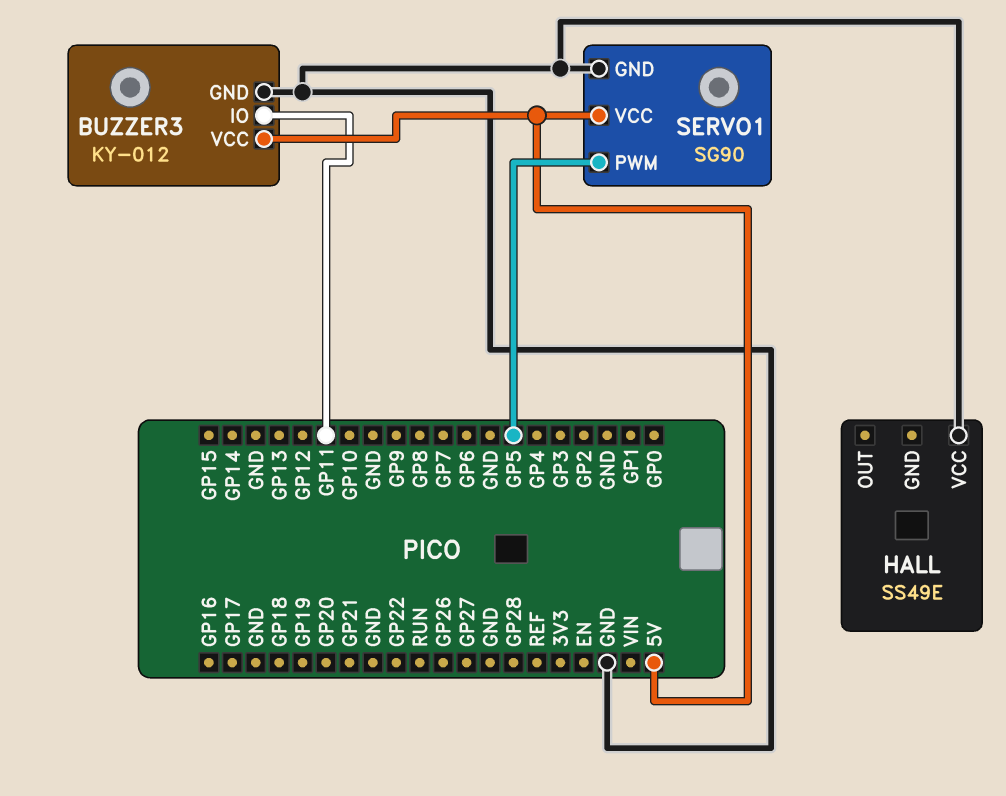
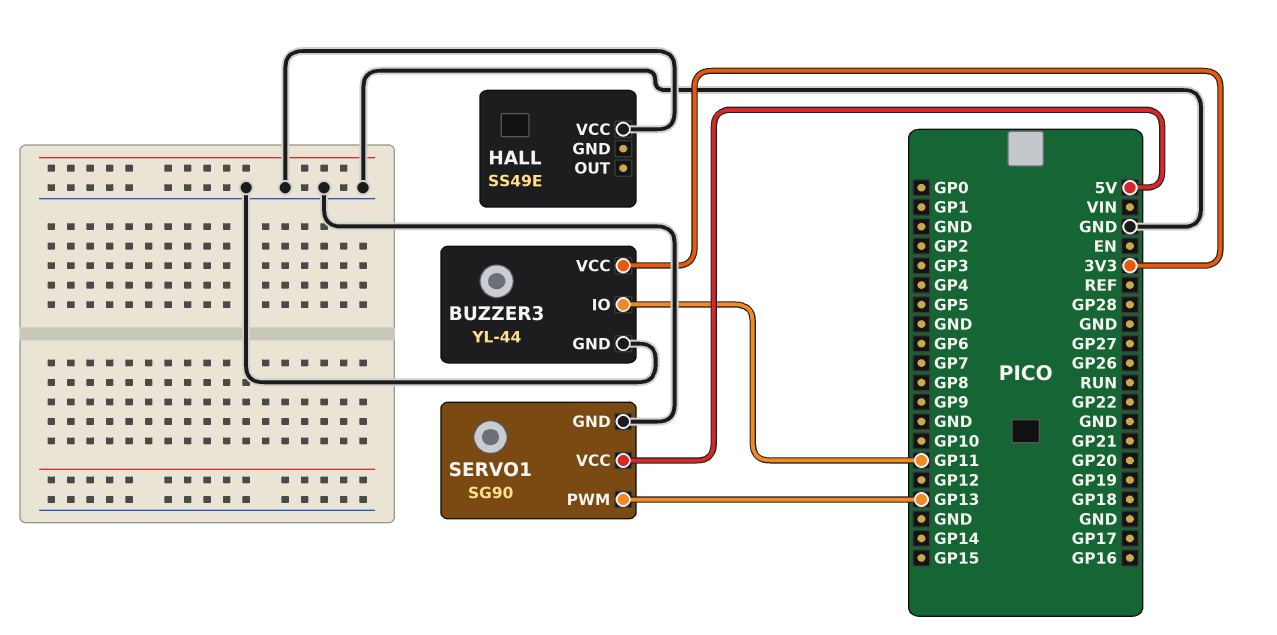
BUZZER3: KY-012 -> YL-44
BUZZER3 pin VCC: 5V -> 3V3
SERVO1 pin PWM: GP5 -> GP13

